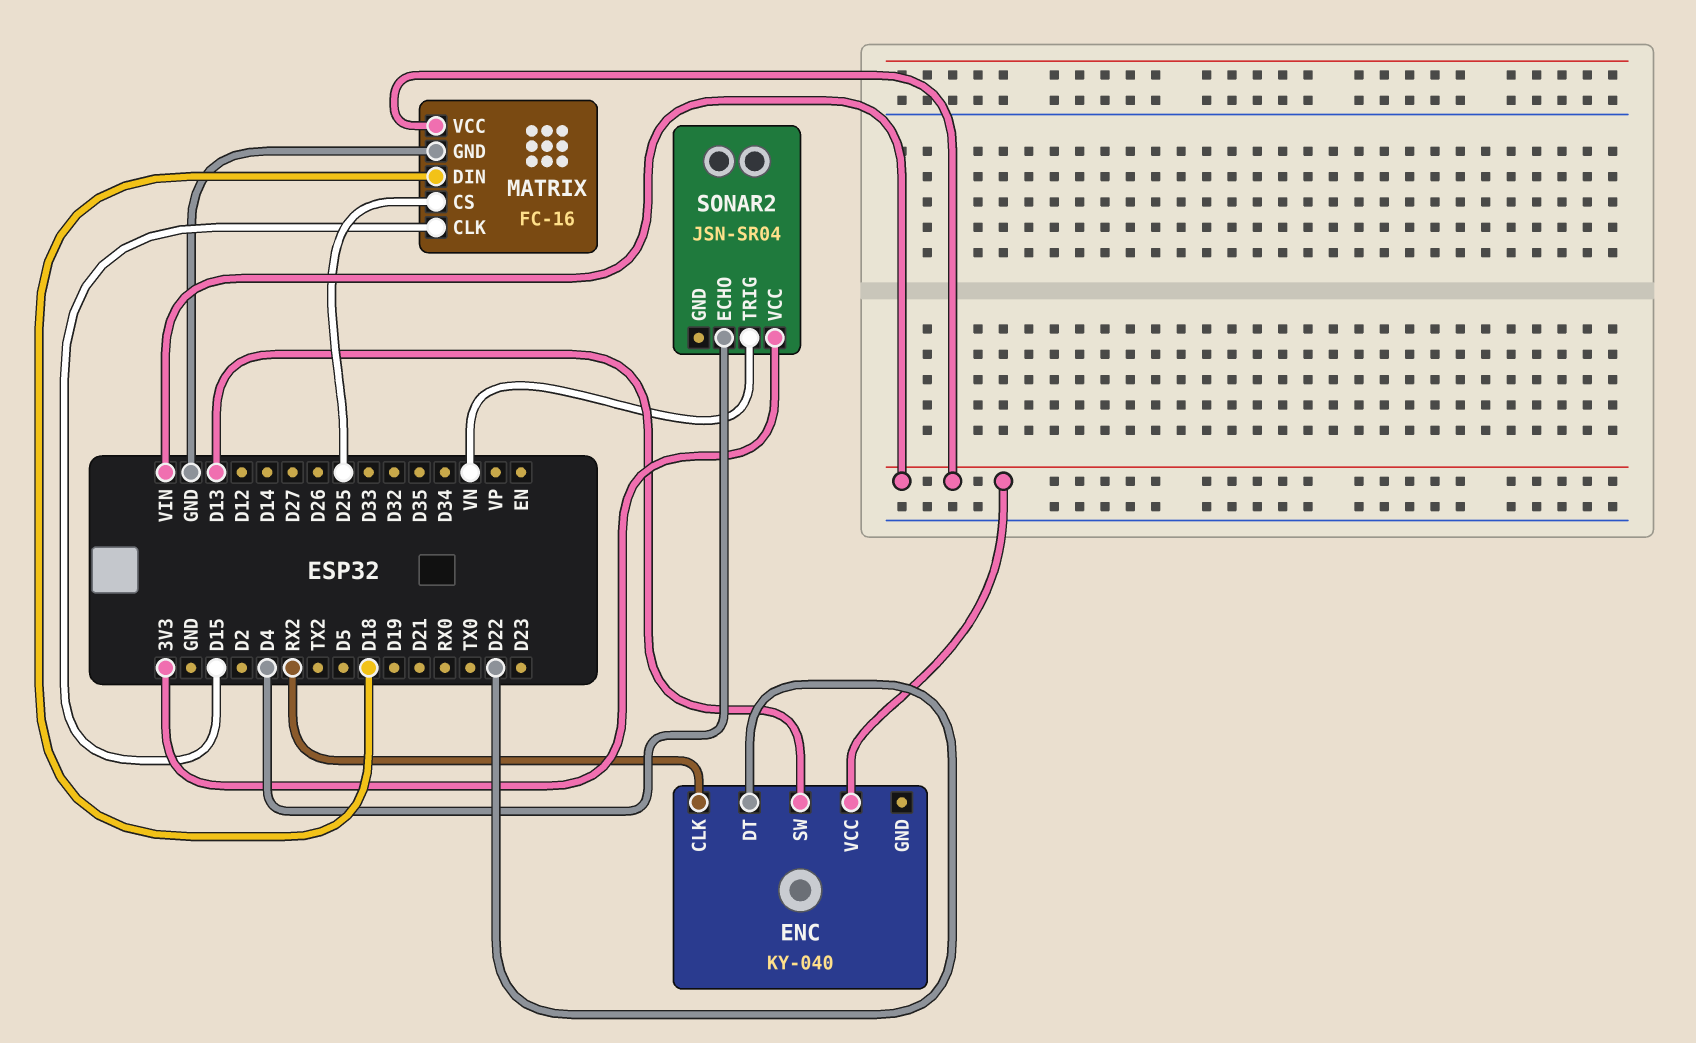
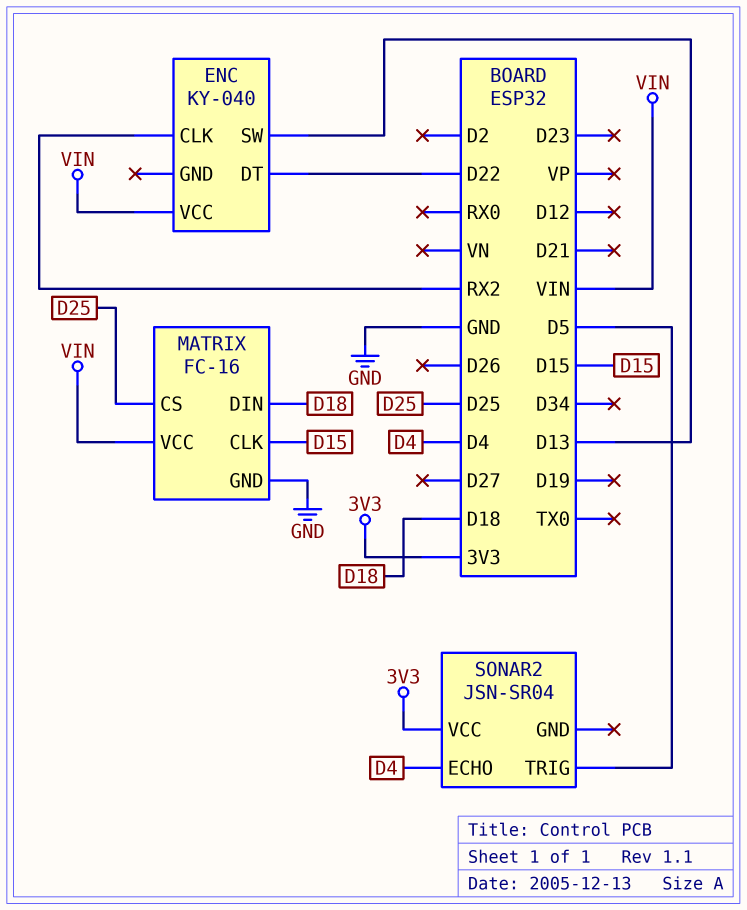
SONAR2 pin TRIG: VN -> D5

